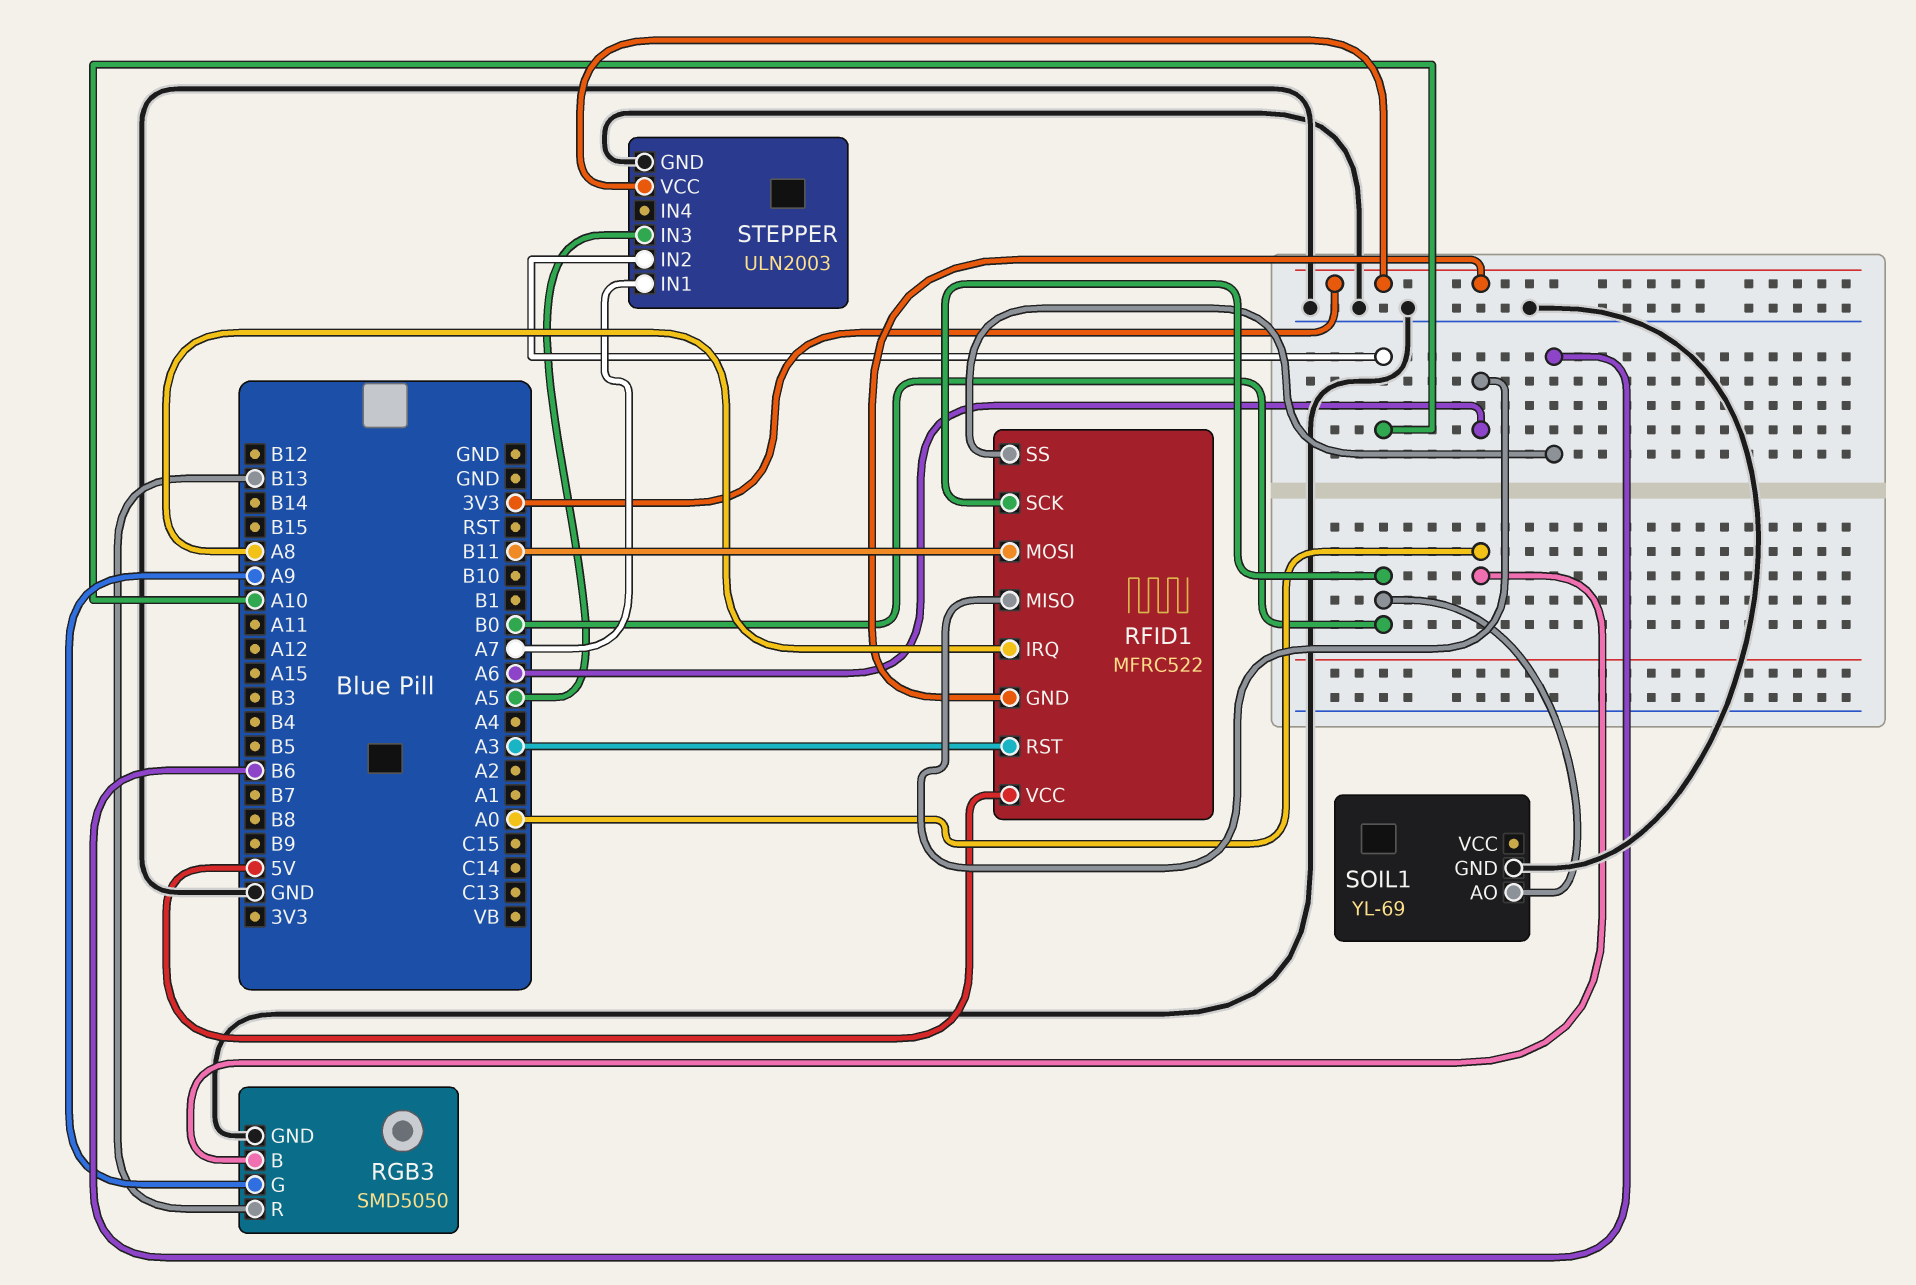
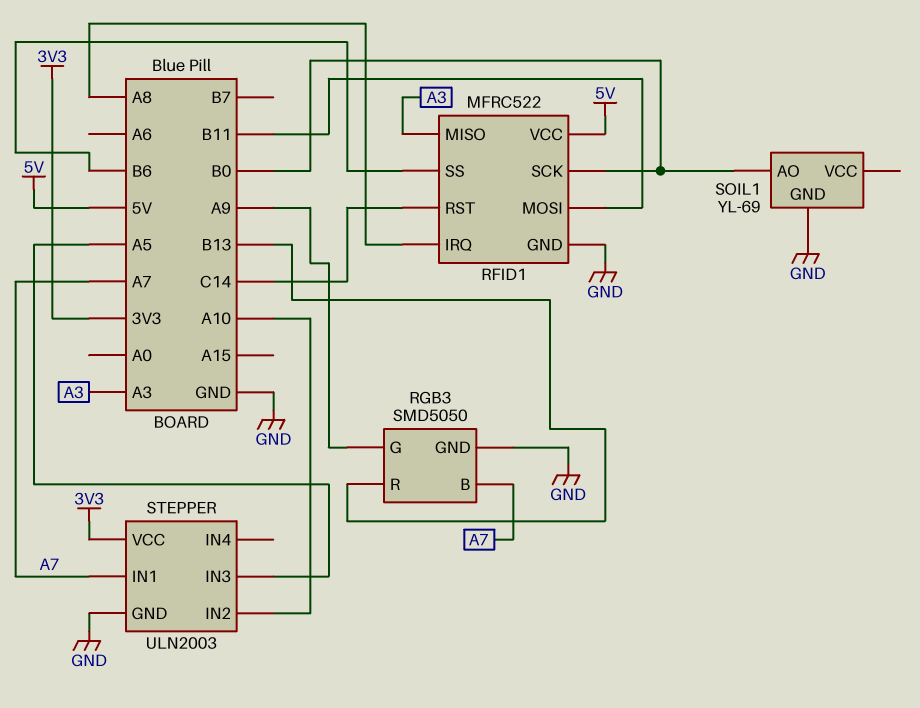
RFID1 pin GND: 3V3 -> GND
RFID1 pin MISO: A6 -> A3
RFID1 pin RST: A3 -> C14
RGB3 pin B: A0 -> A7

